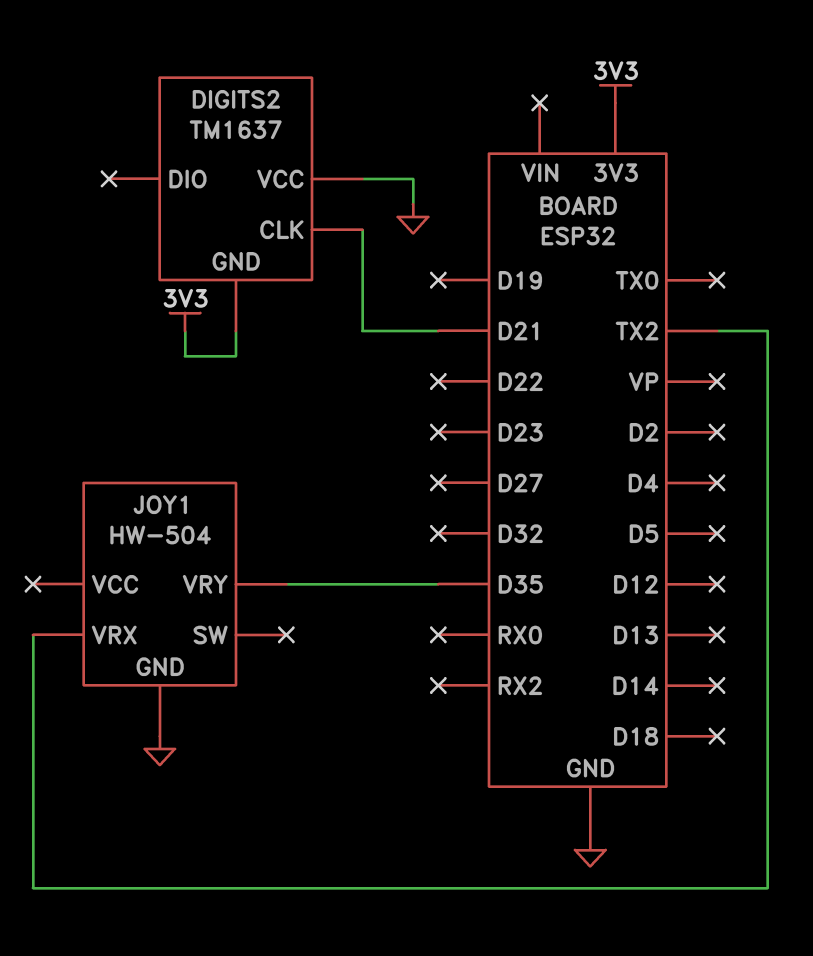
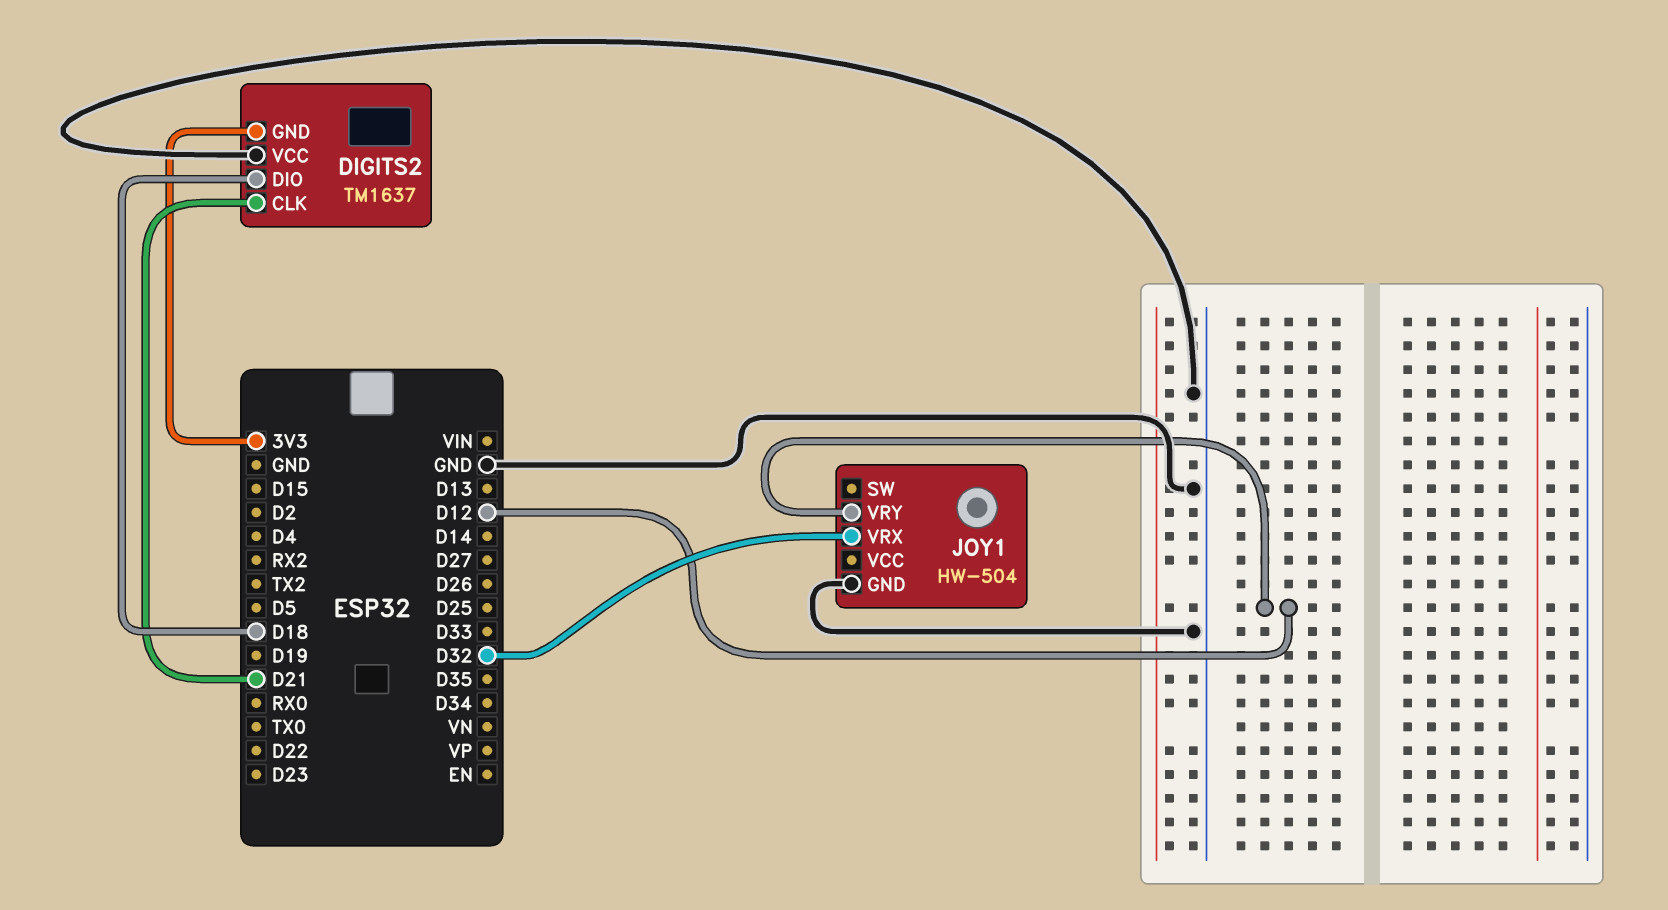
DIGITS2 pin DIO: none -> D18
JOY1 pin VRX: TX2 -> D32
JOY1 pin VRY: D35 -> D12

